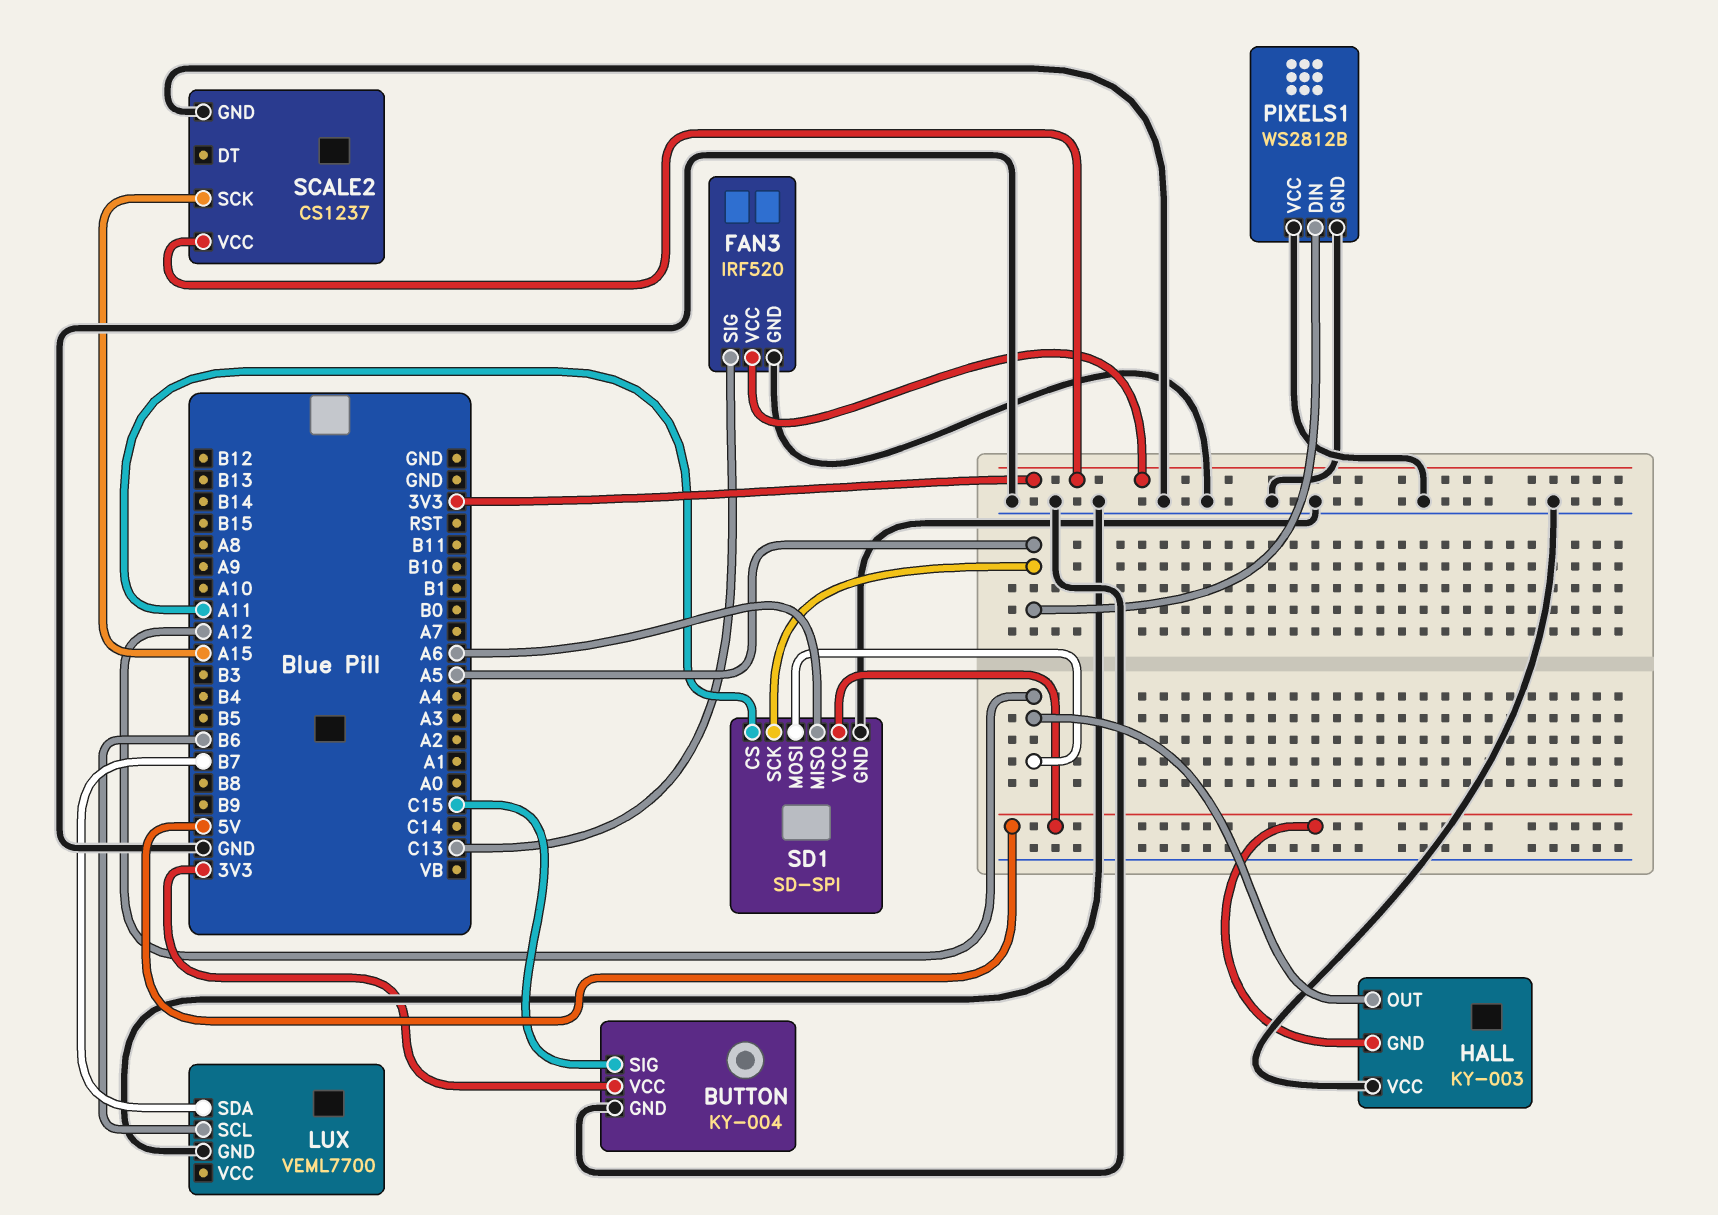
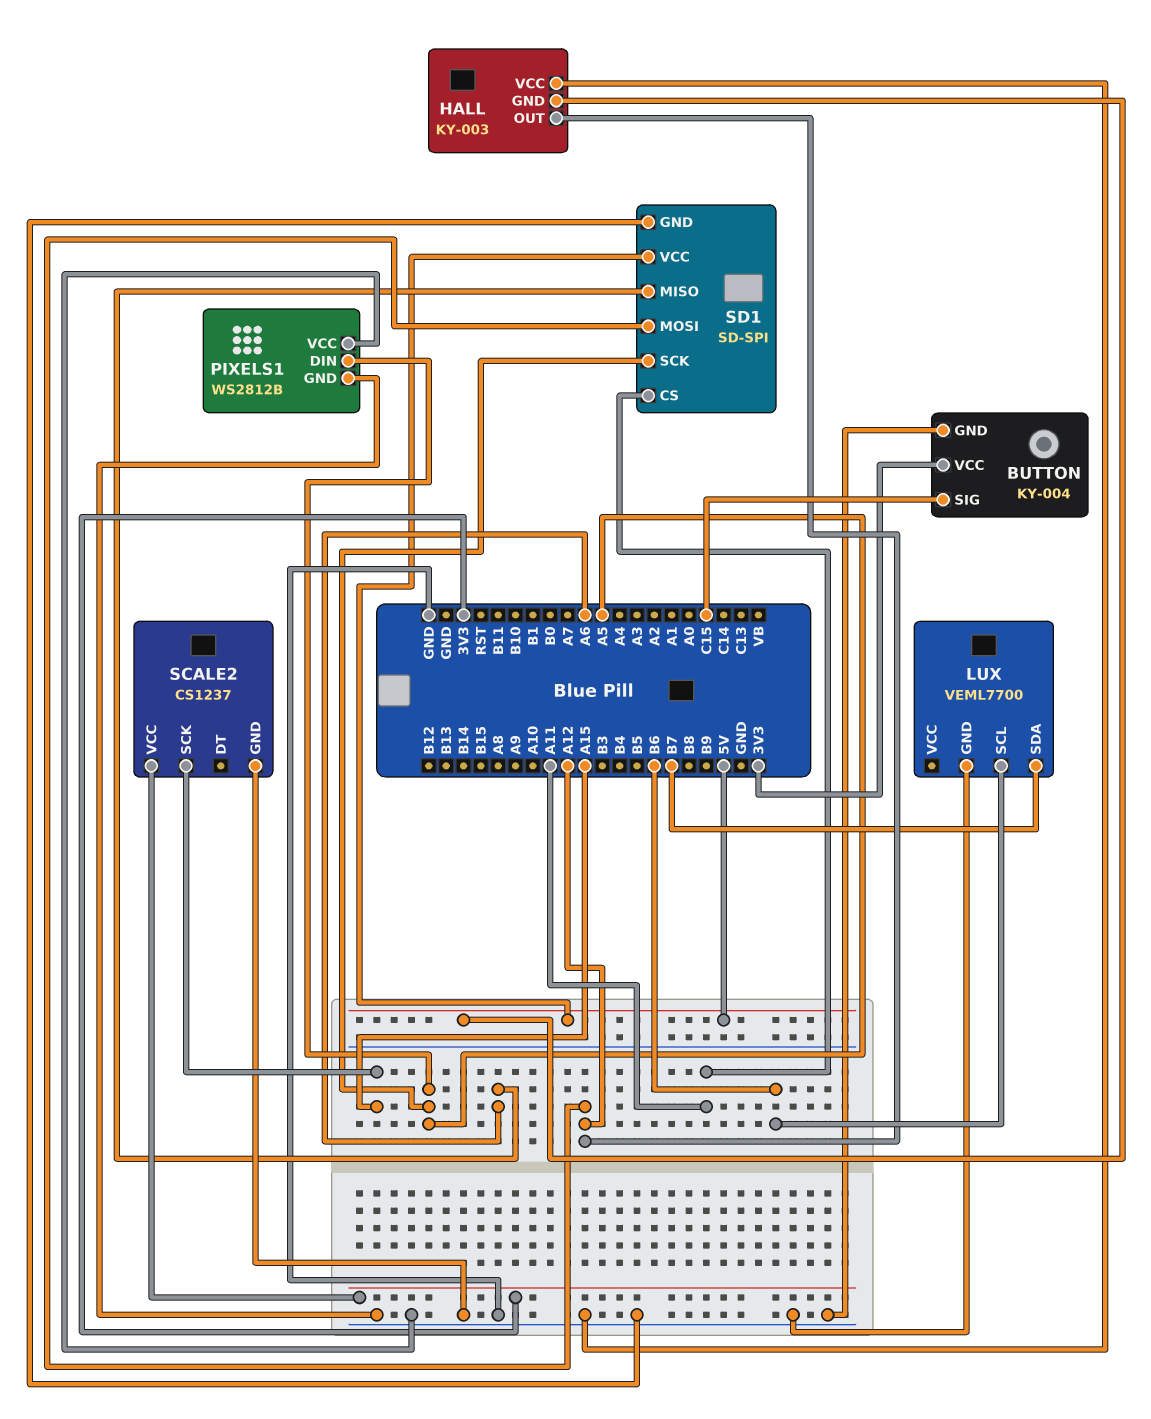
FAN3: IRF520 -> none
FAN3 pin GND: GND -> none
FAN3 pin SIG: C13 -> none
FAN3 pin VCC: 3V3 -> none

